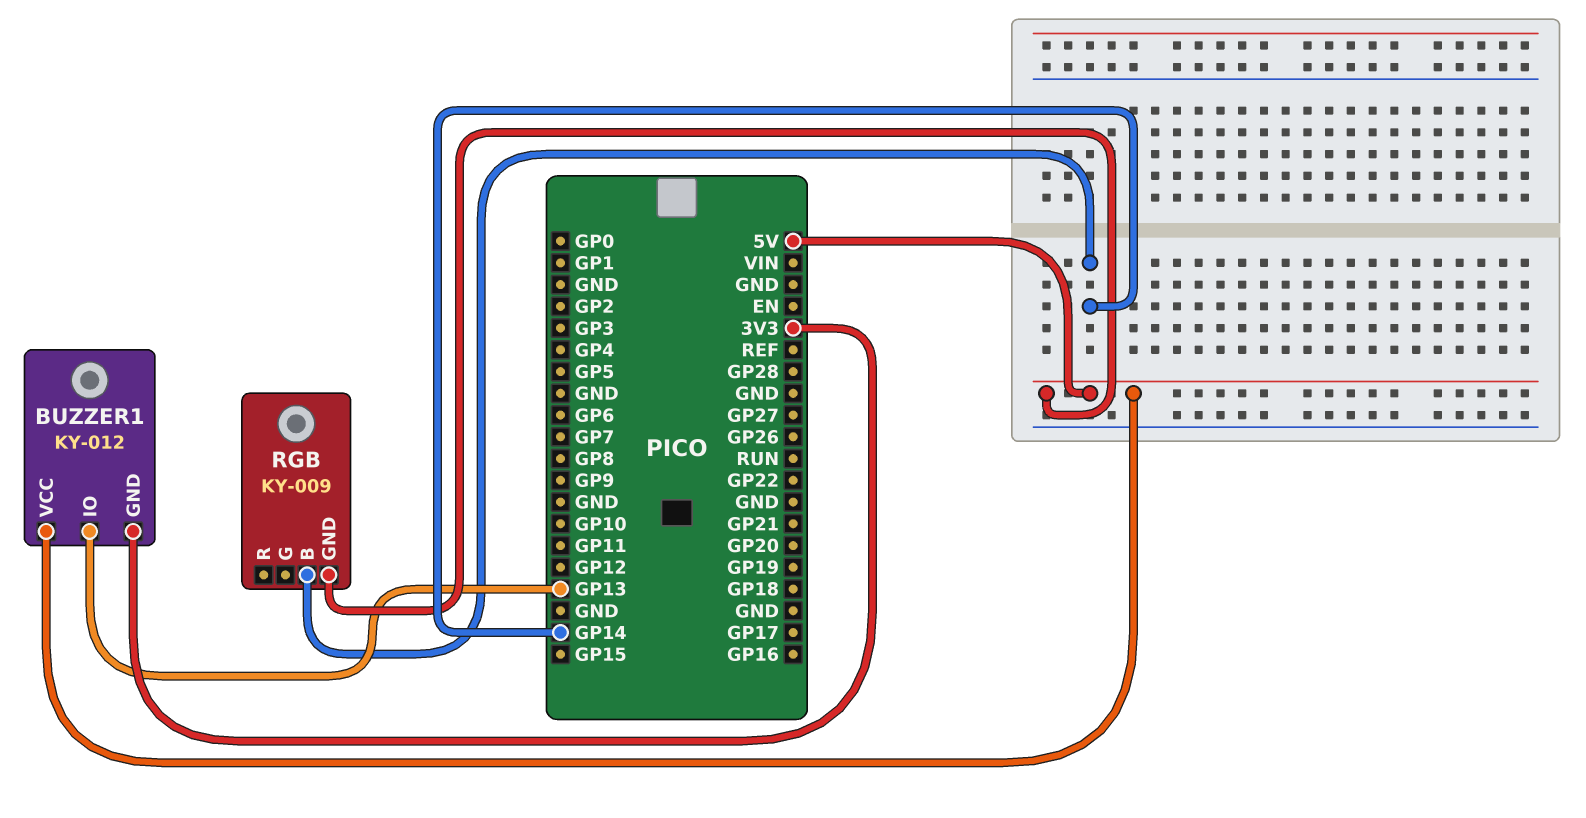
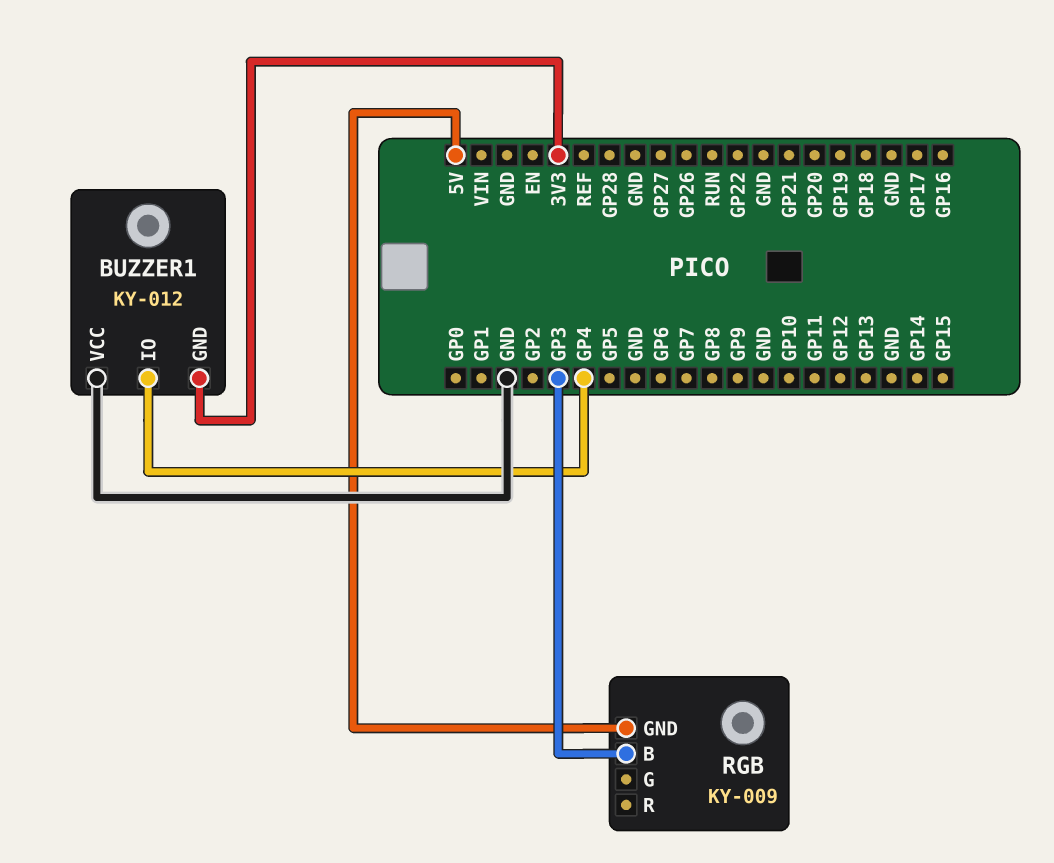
BUZZER1 pin IO: GP13 -> GP4
BUZZER1 pin VCC: 5V -> GND
RGB pin B: GP14 -> GP3

